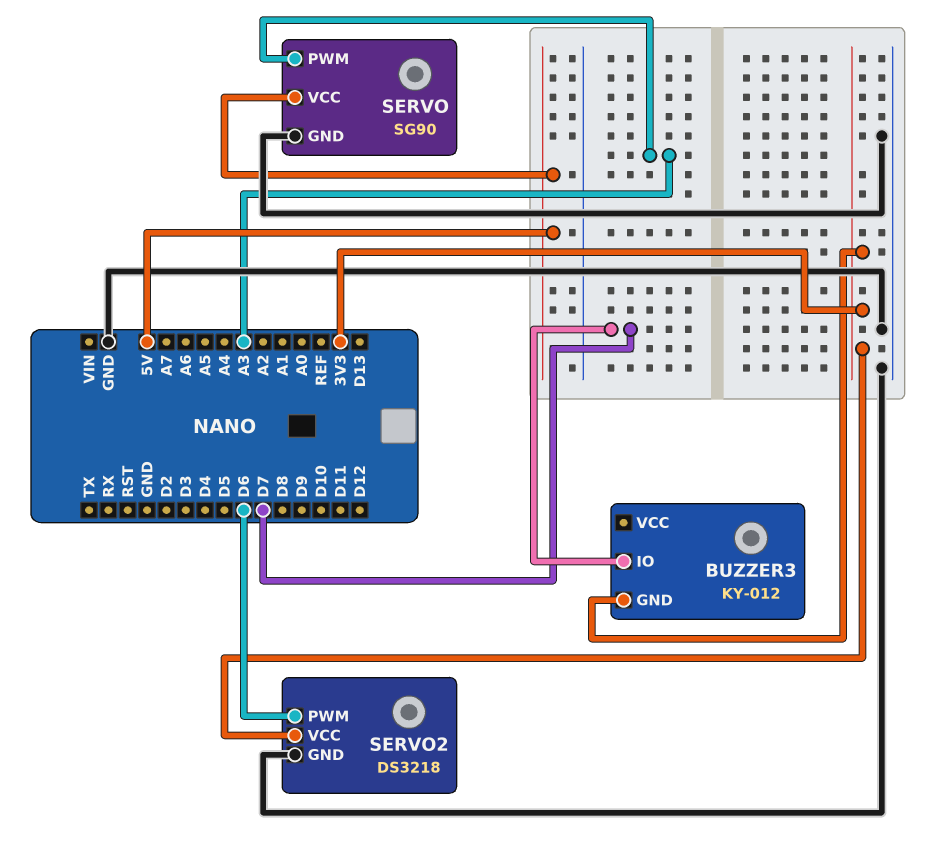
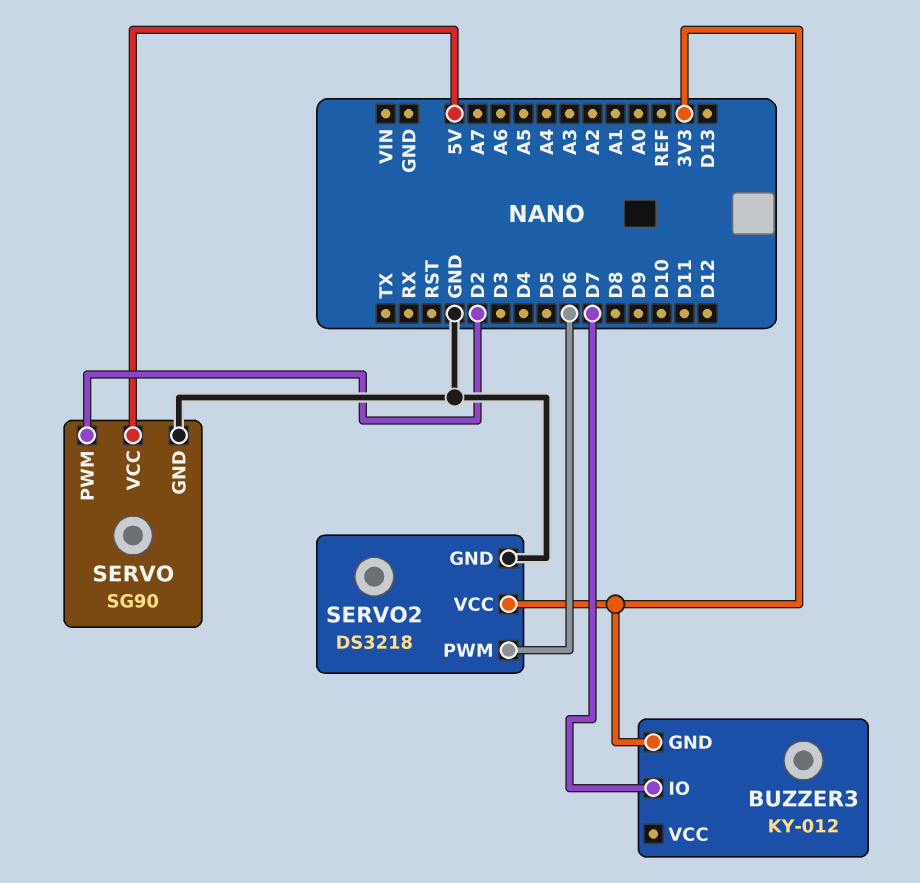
SERVO pin PWM: A3 -> D2

